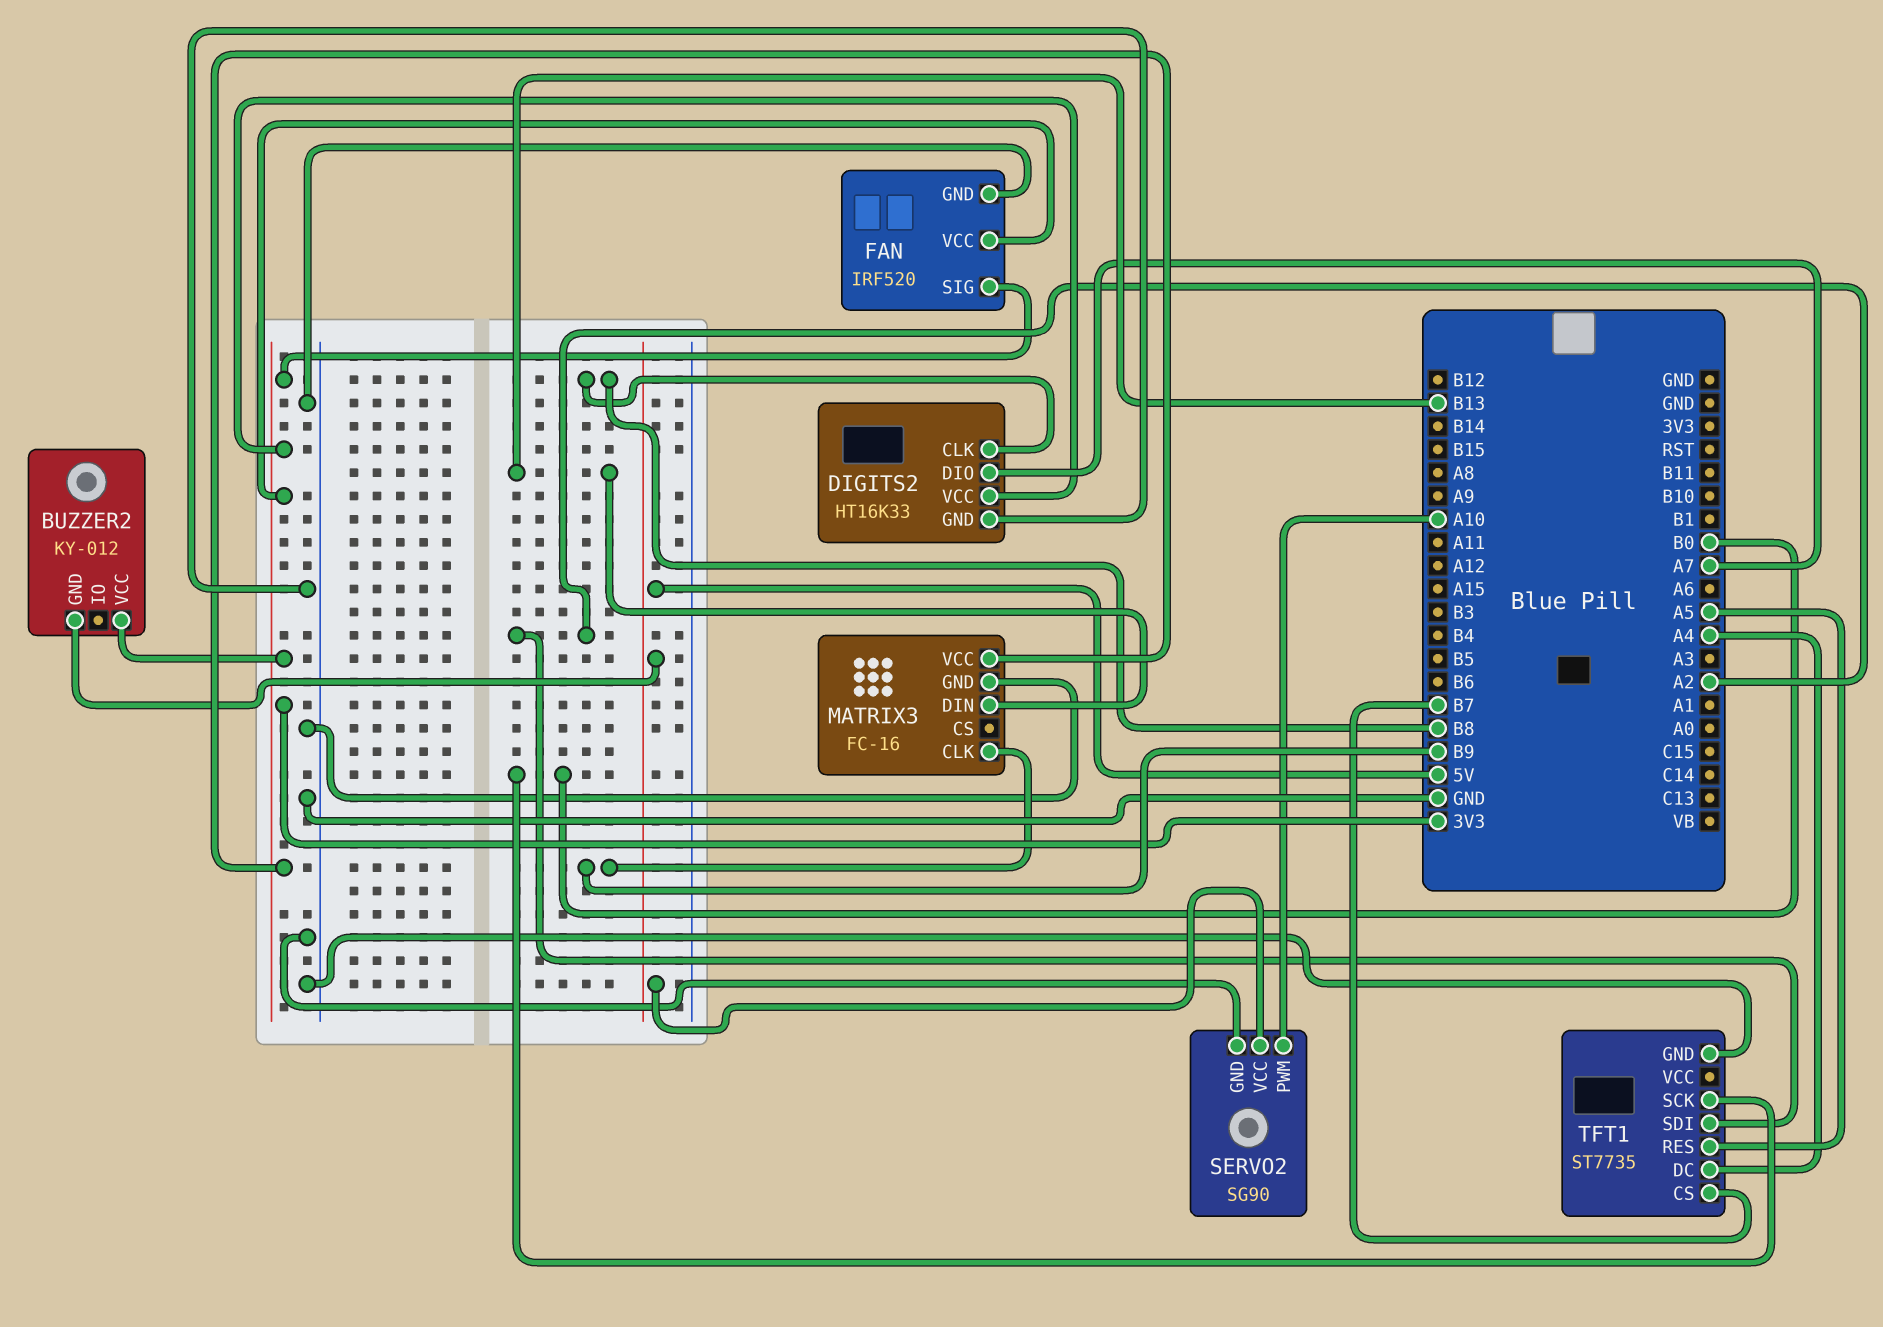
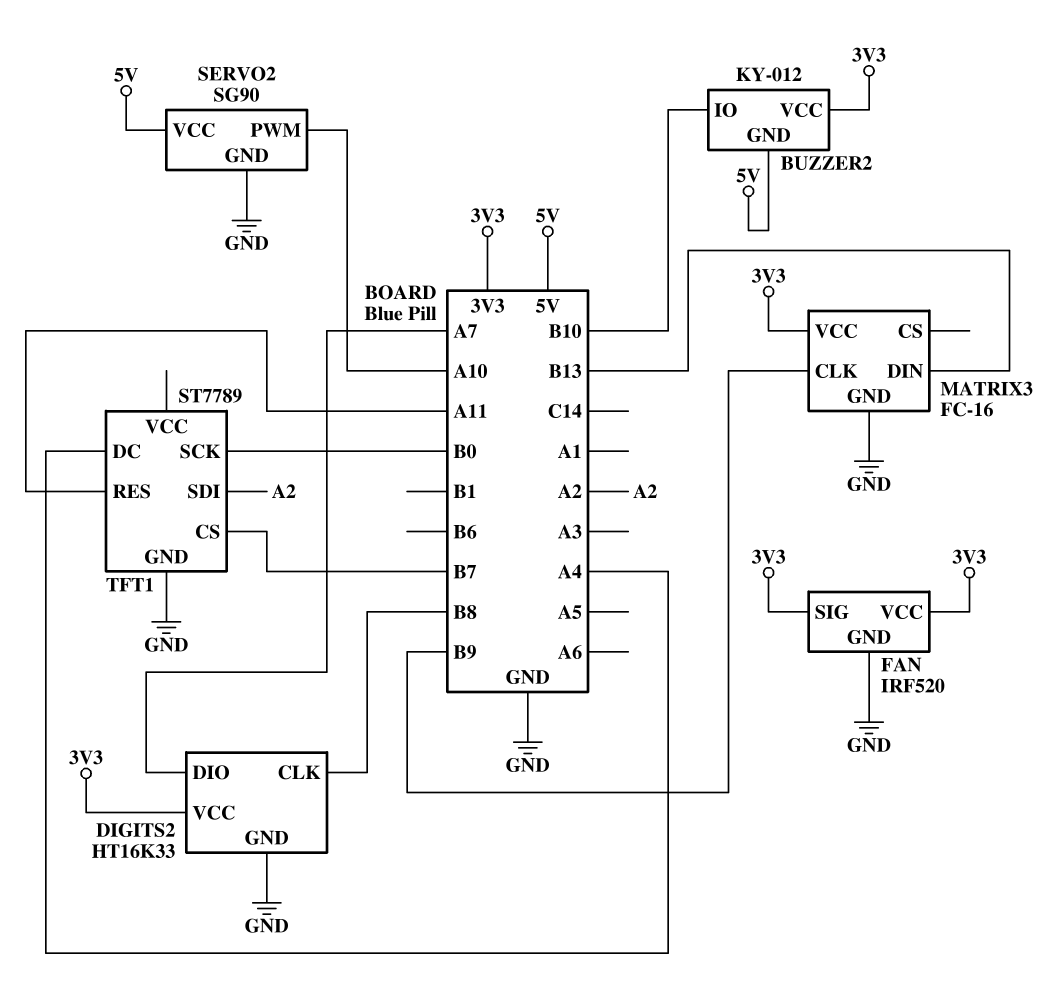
BUZZER2 pin IO: none -> B10
TFT1: ST7735 -> ST7789
TFT1 pin RES: A5 -> A11

